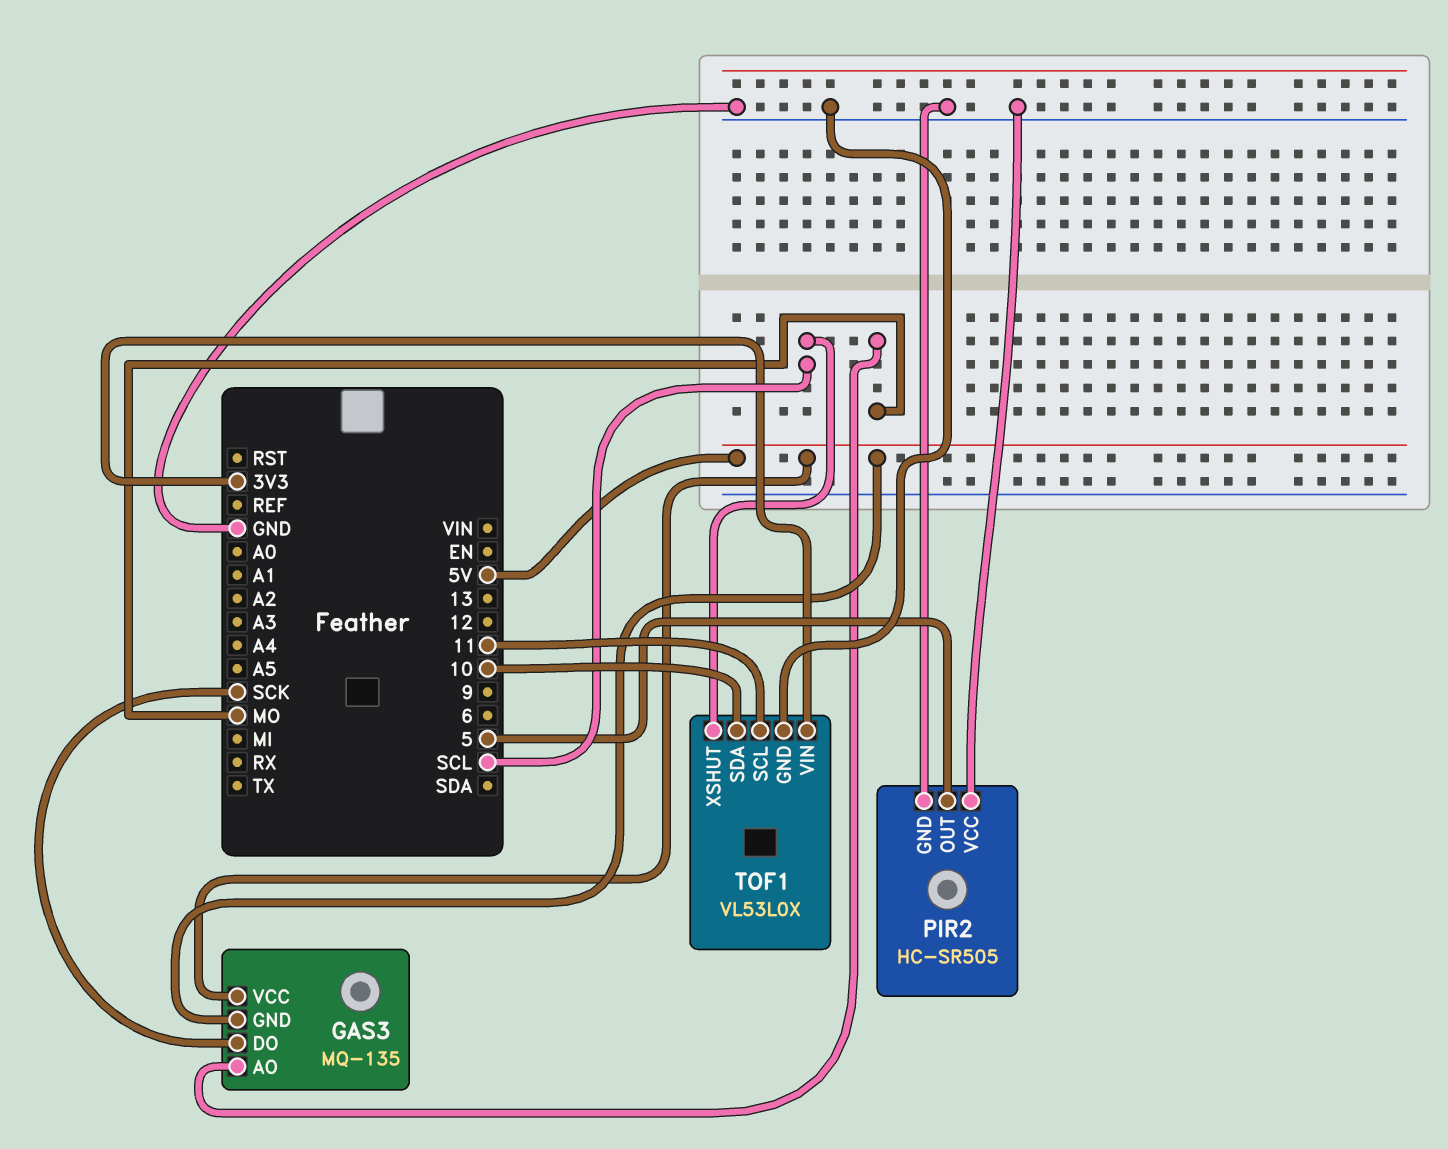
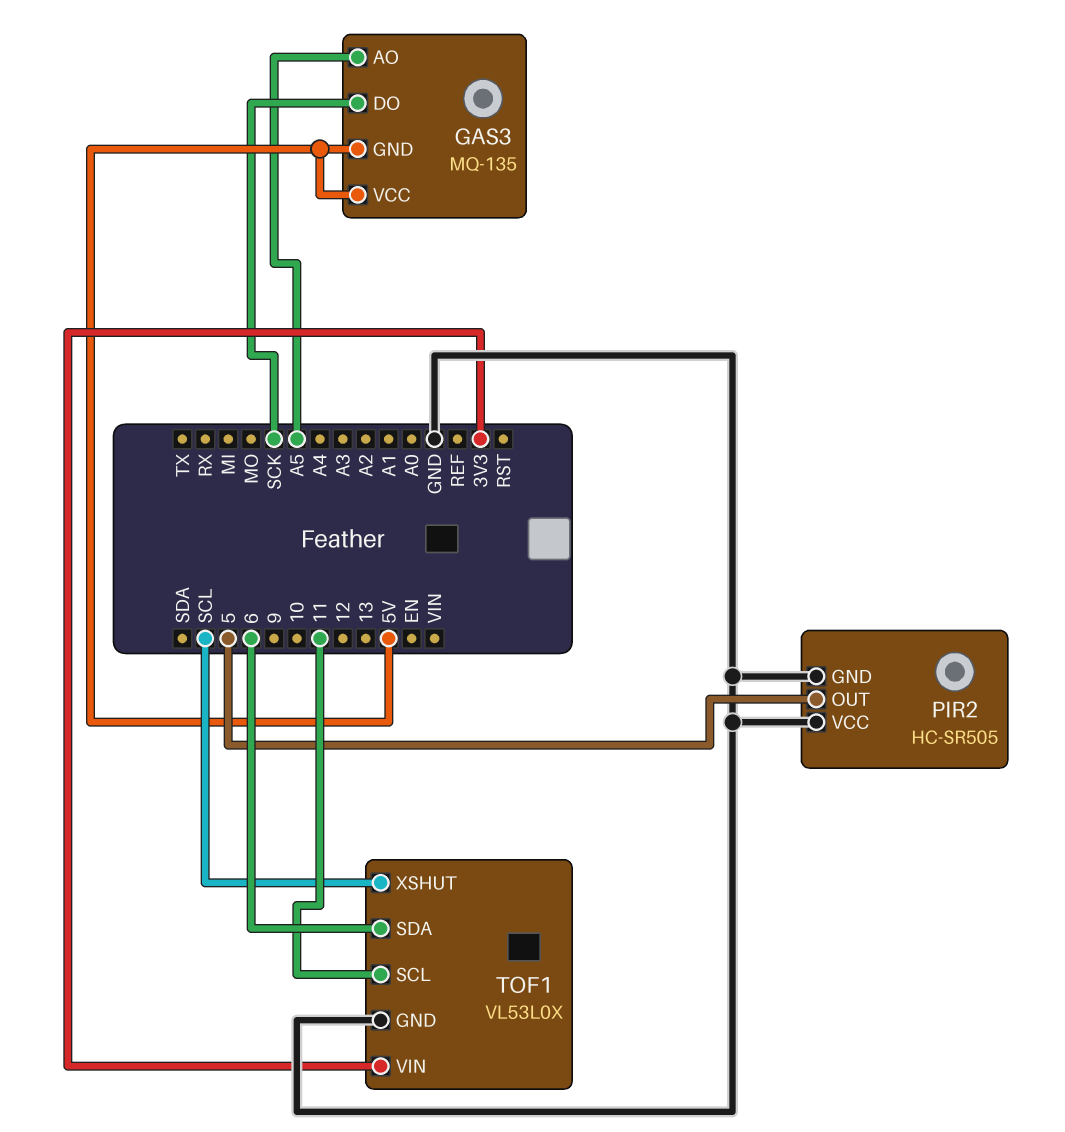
GAS3 pin AO: MO -> A5
TOF1 pin SDA: 10 -> 6

